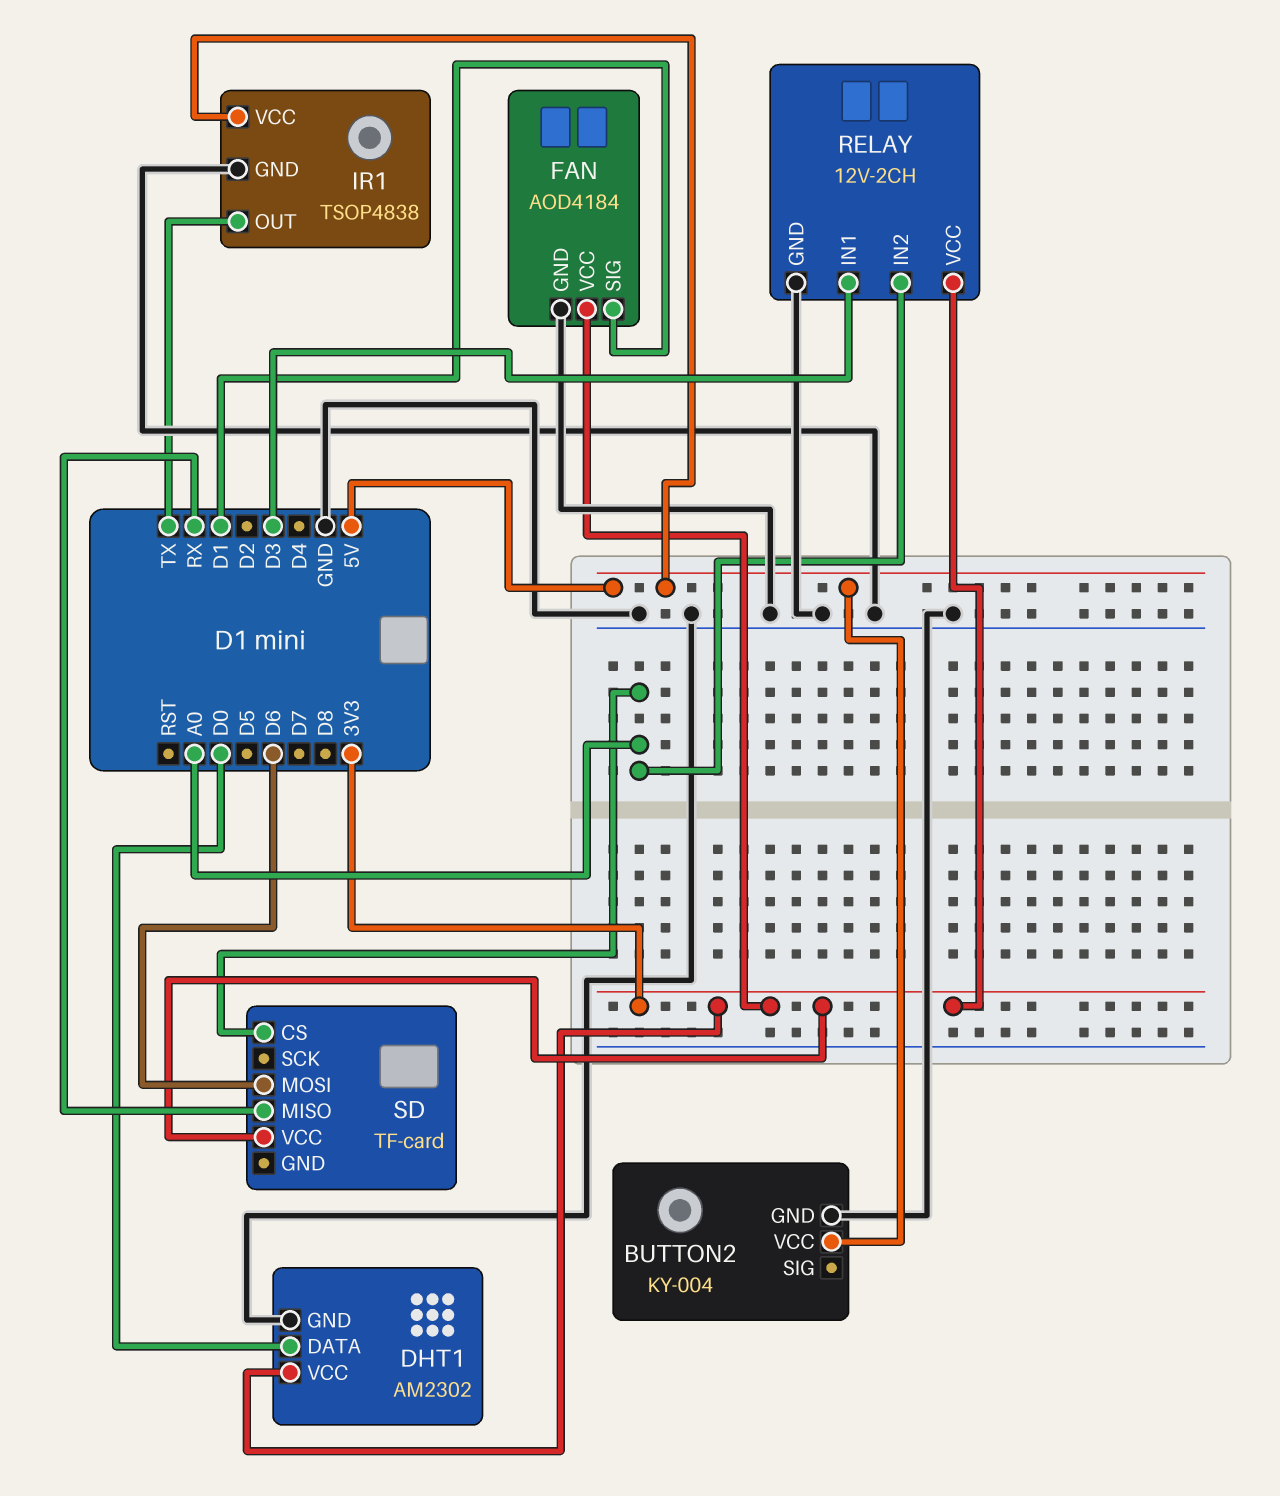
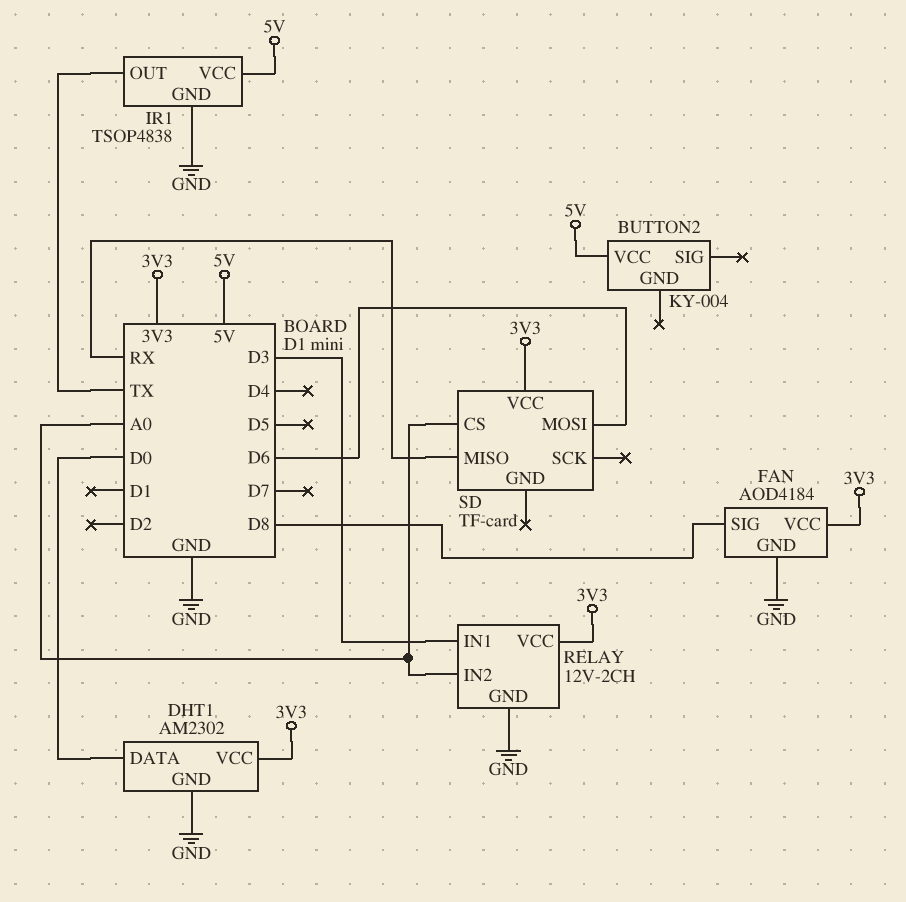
BUTTON2 pin GND: GND -> none
FAN pin SIG: D1 -> D8

